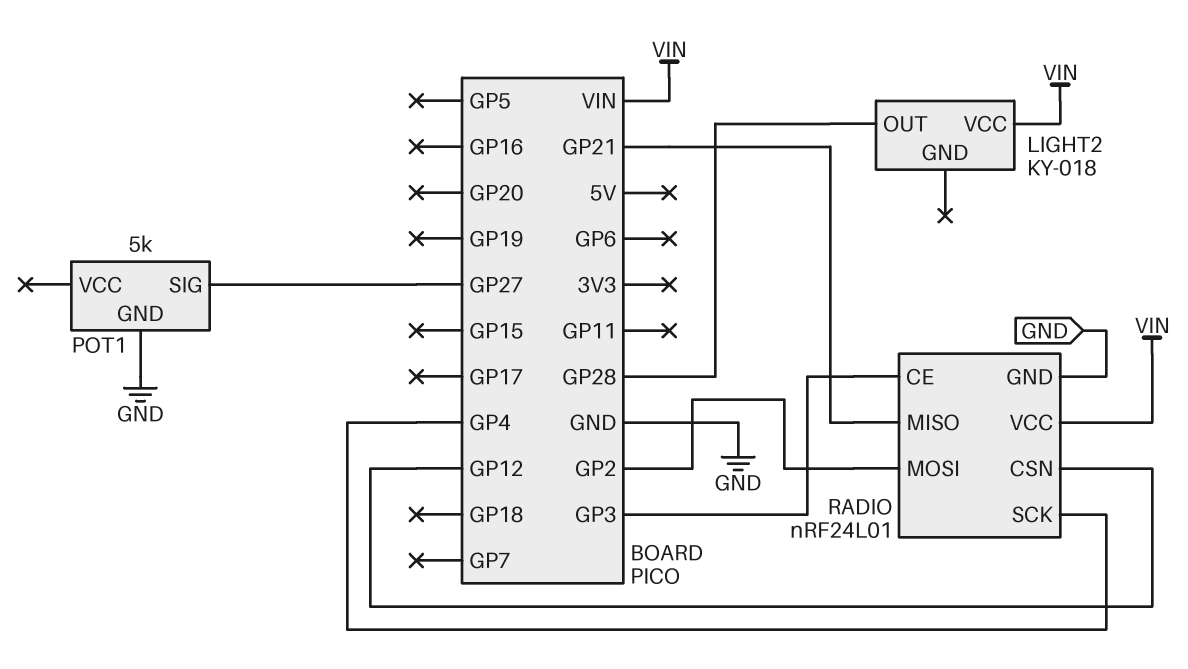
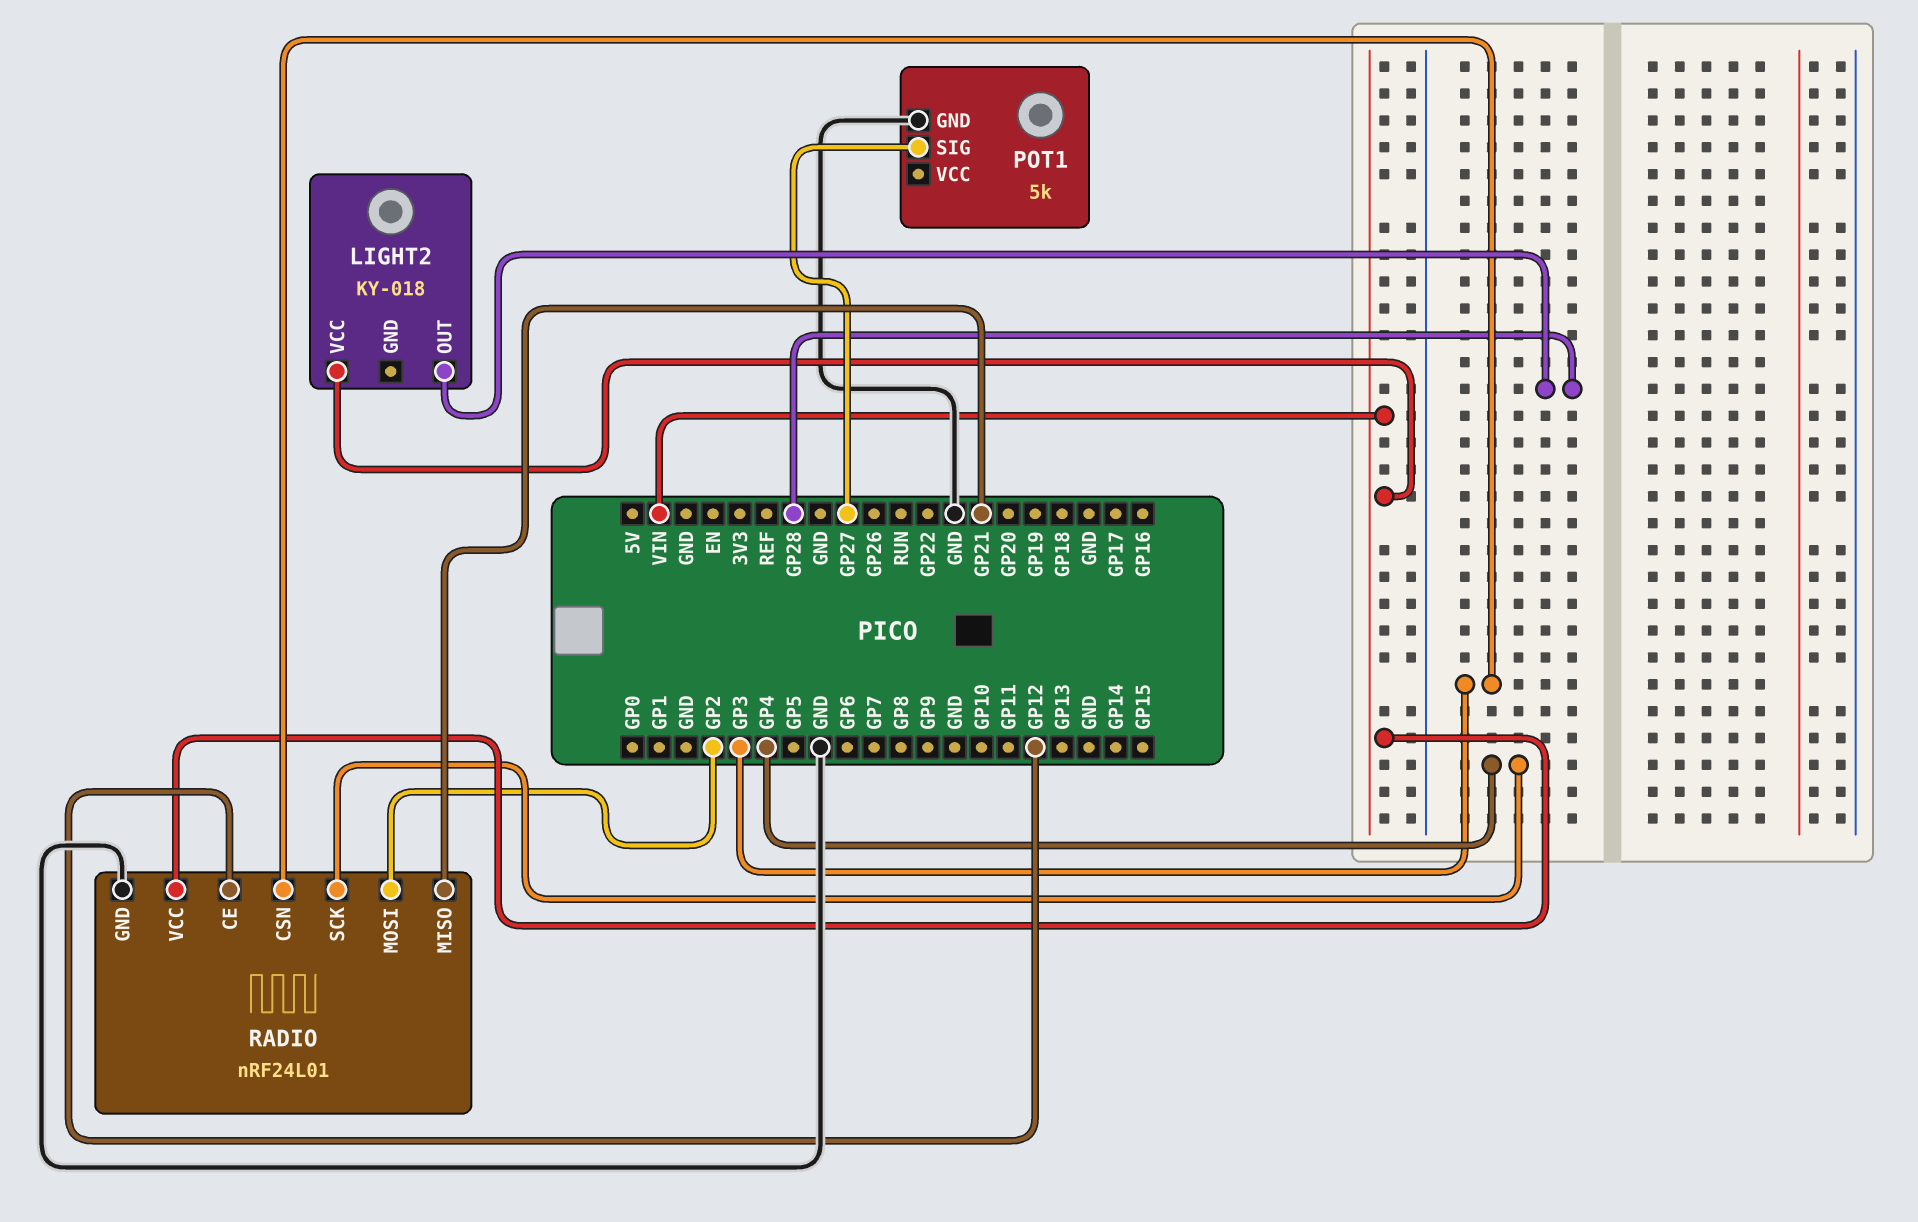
RADIO pin CE: GP3 -> GP12
RADIO pin CSN: GP12 -> GP3

